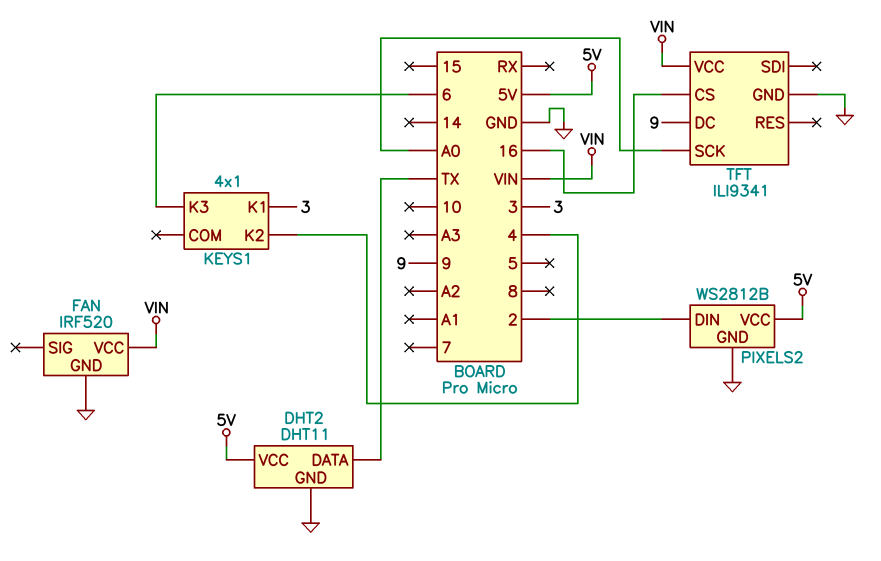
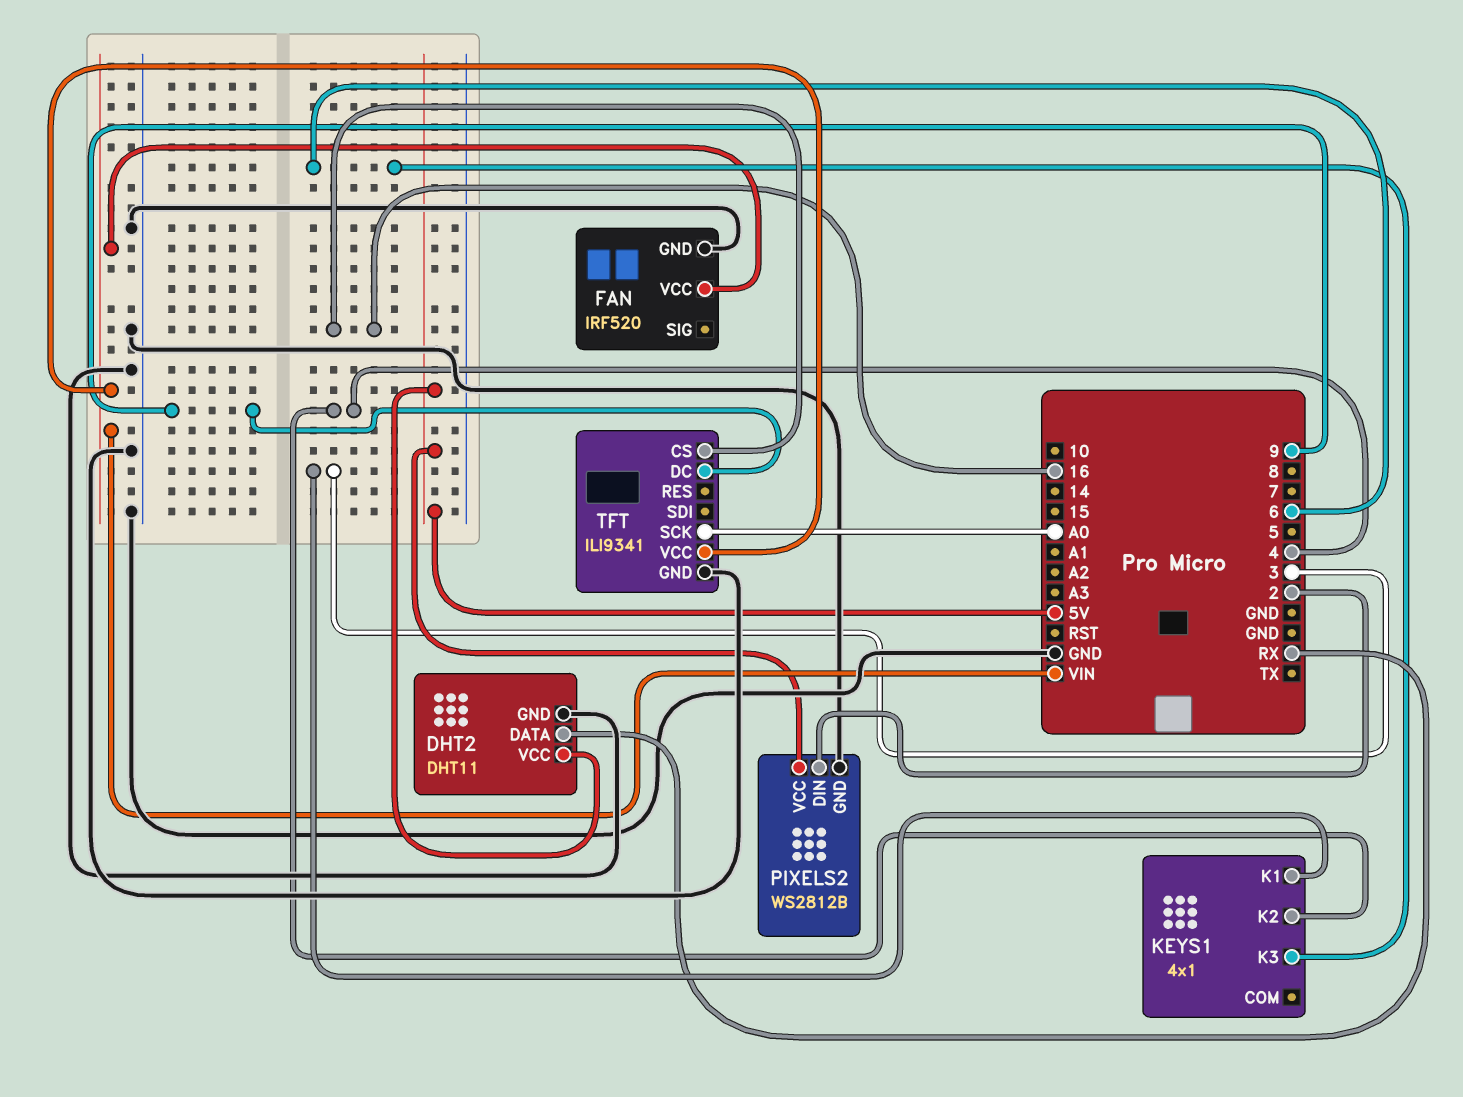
DHT2 pin DATA: TX -> RX

